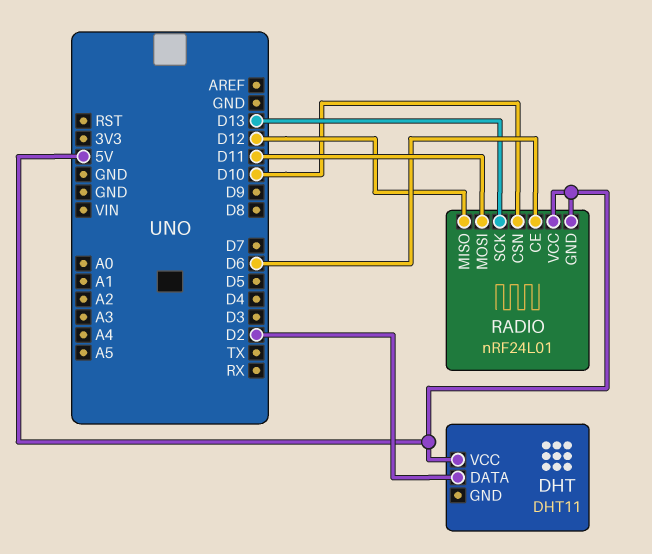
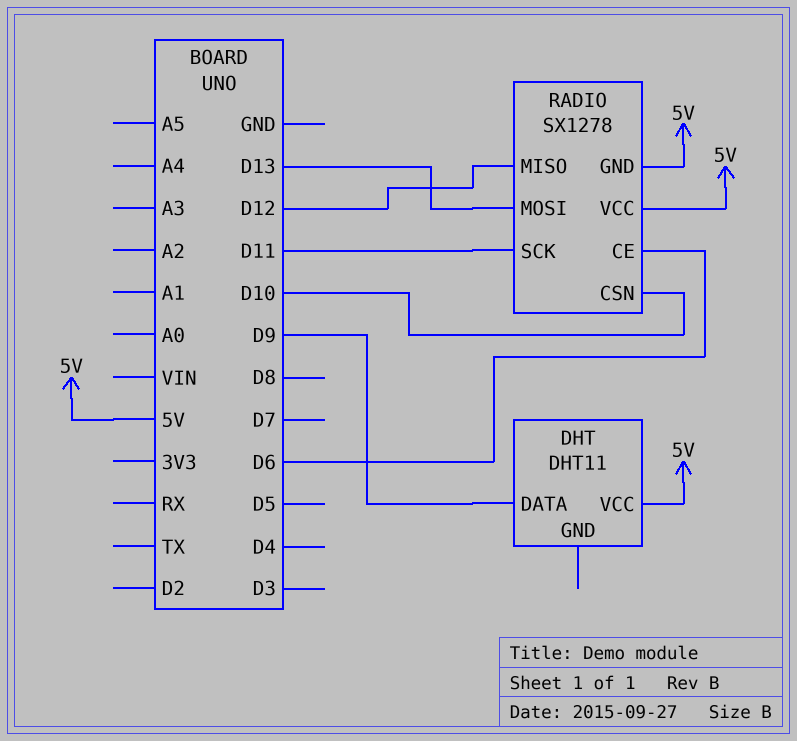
DHT pin DATA: D2 -> D9
RADIO: nRF24L01 -> SX1278
RADIO pin MOSI: D11 -> D13
RADIO pin SCK: D13 -> D11

